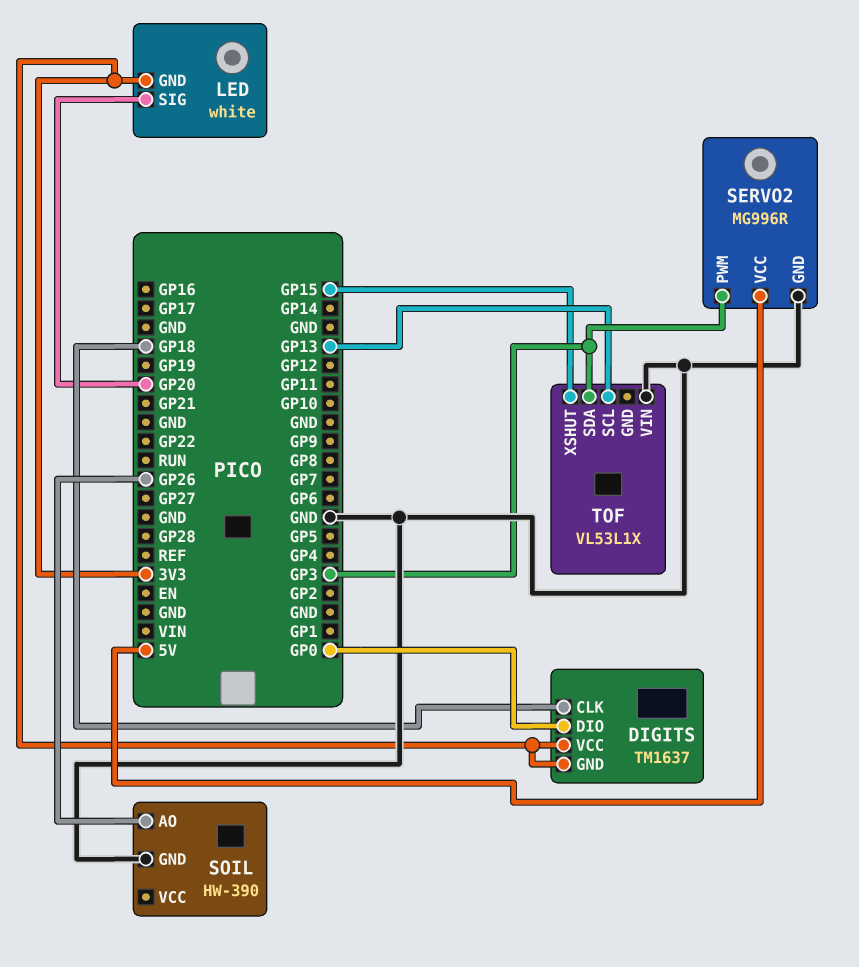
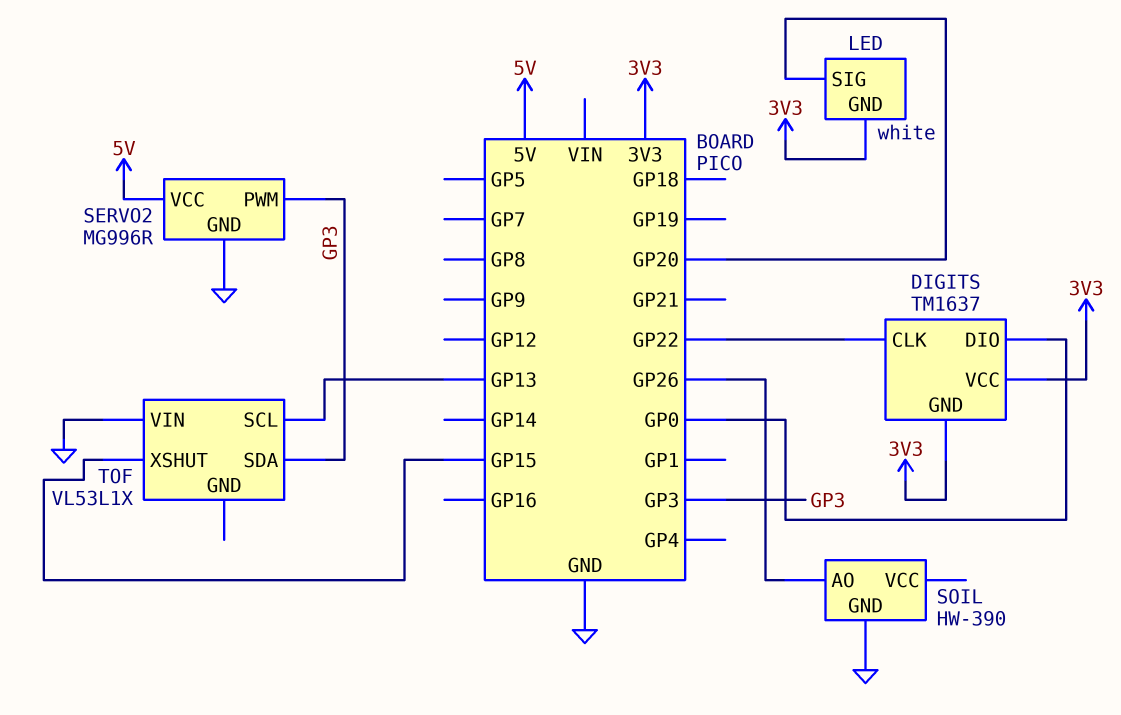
DIGITS pin CLK: GP18 -> GP22

